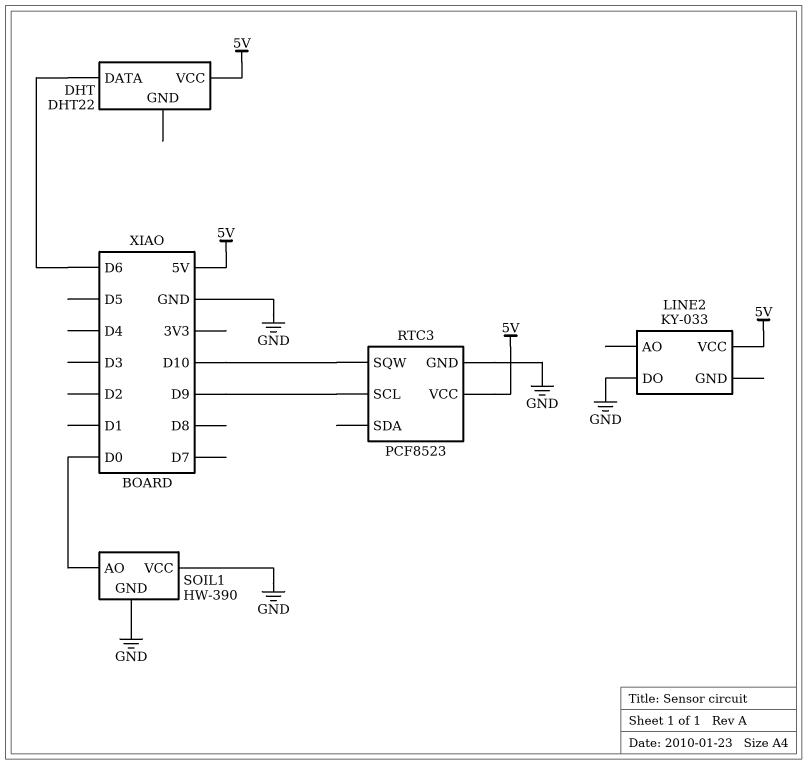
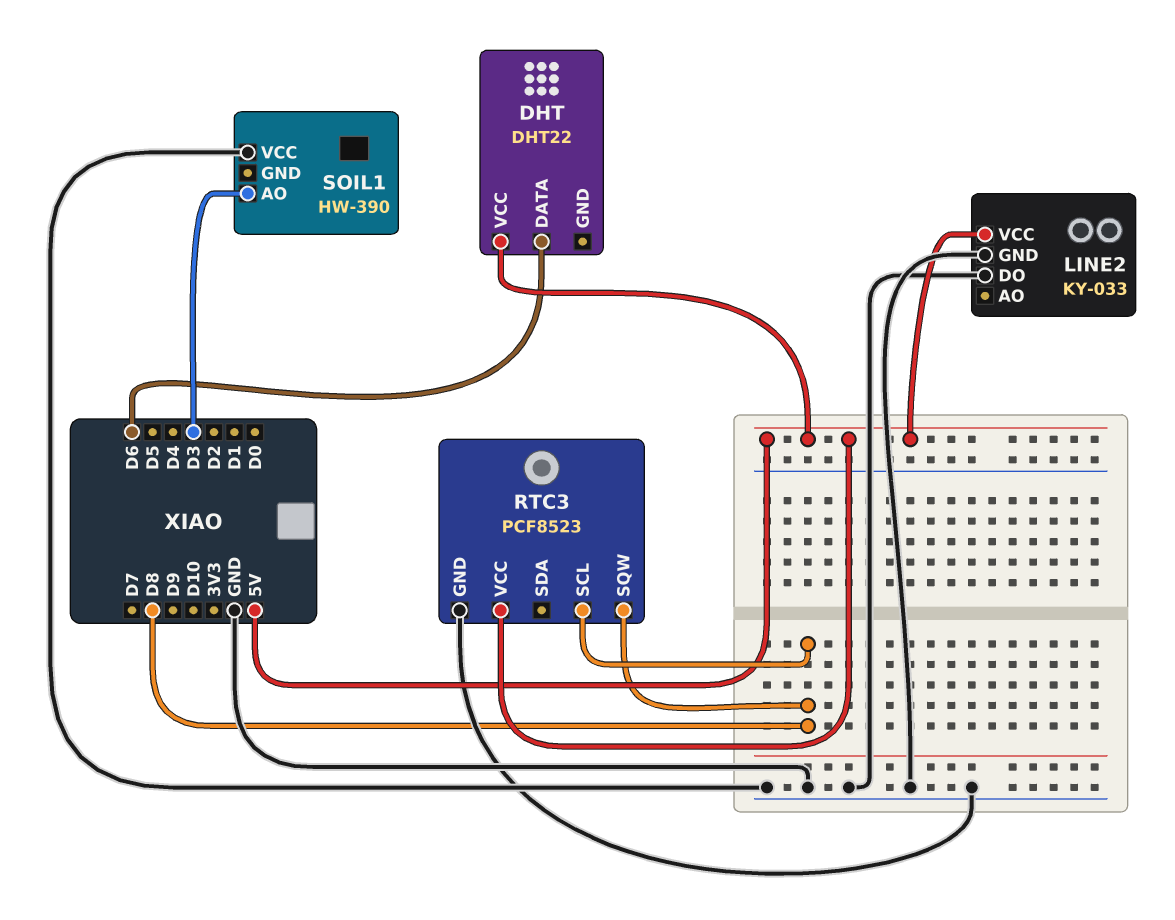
LINE2 pin GND: none -> GND
RTC3 pin SCL: D9 -> D8
RTC3 pin SQW: D10 -> D8
SOIL1 pin AO: D0 -> D3
SOIL1 pin GND: GND -> none

